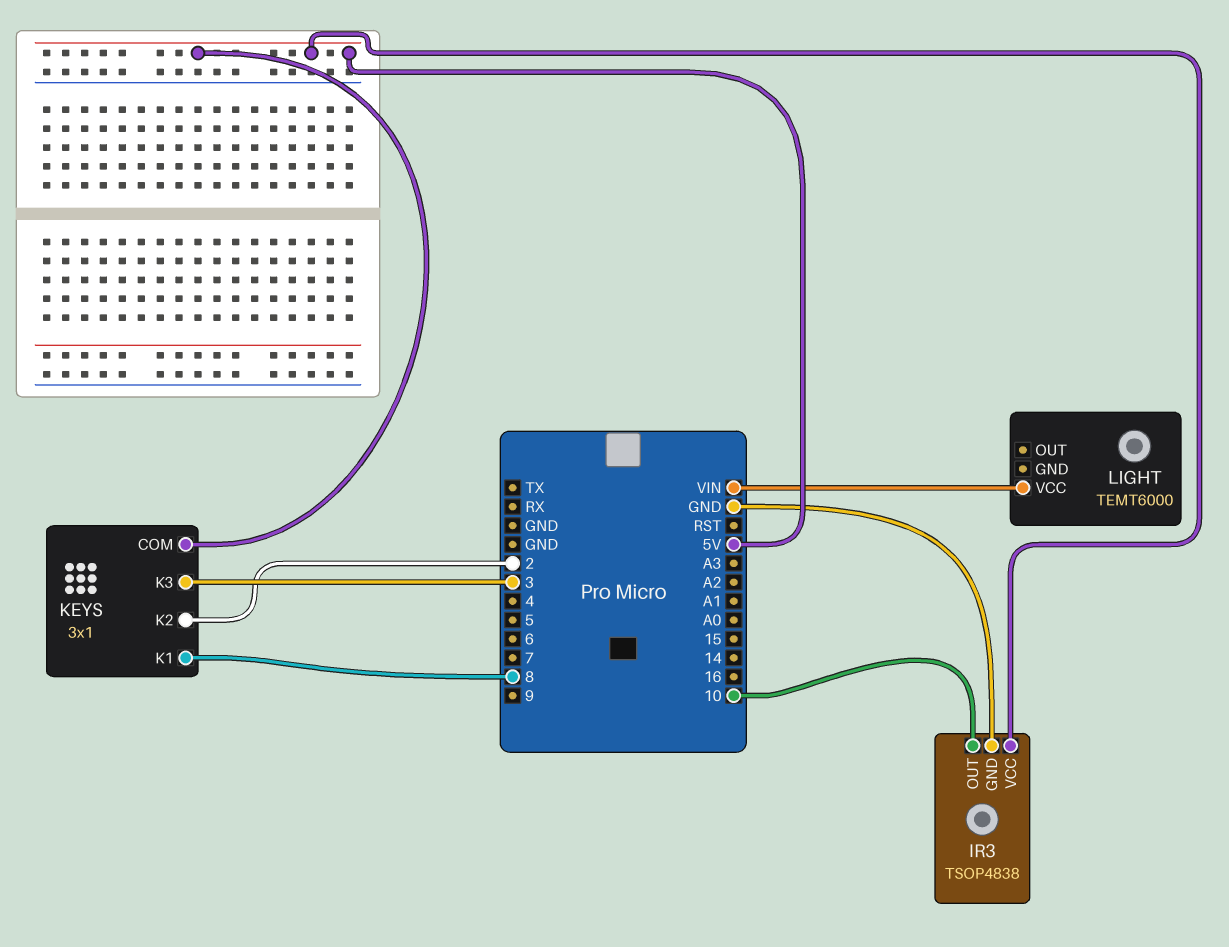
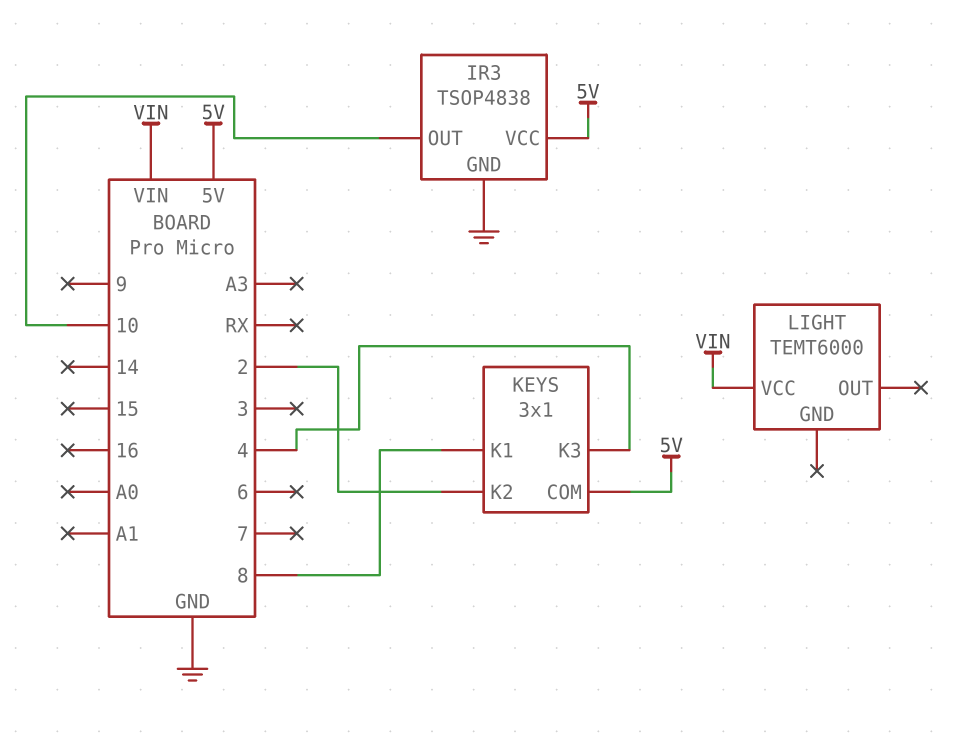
KEYS pin K3: 3 -> 4

